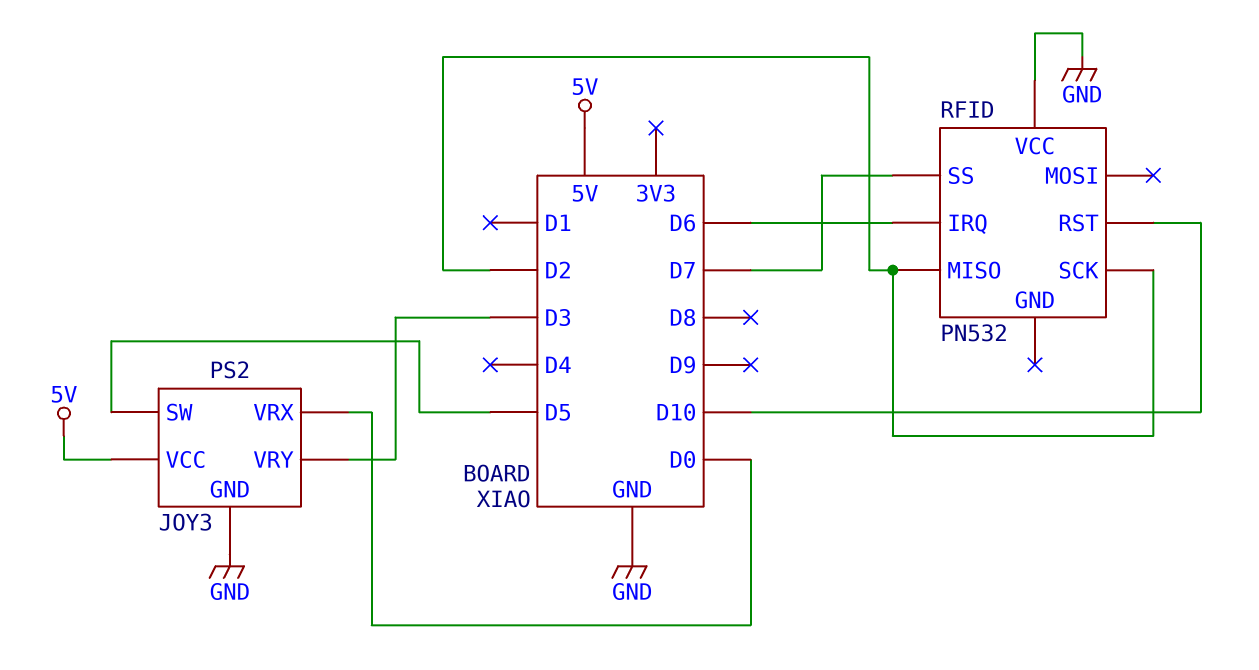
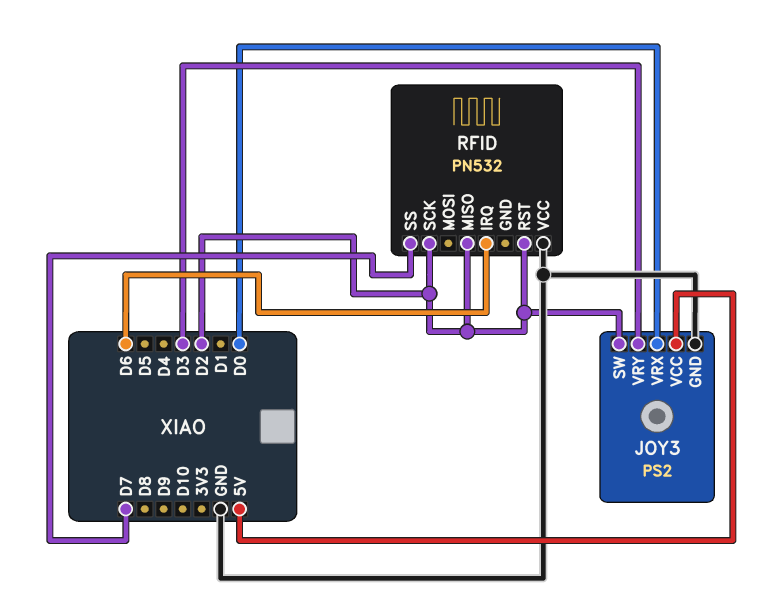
JOY3 pin SW: D5 -> D2
RFID pin RST: D10 -> D2

